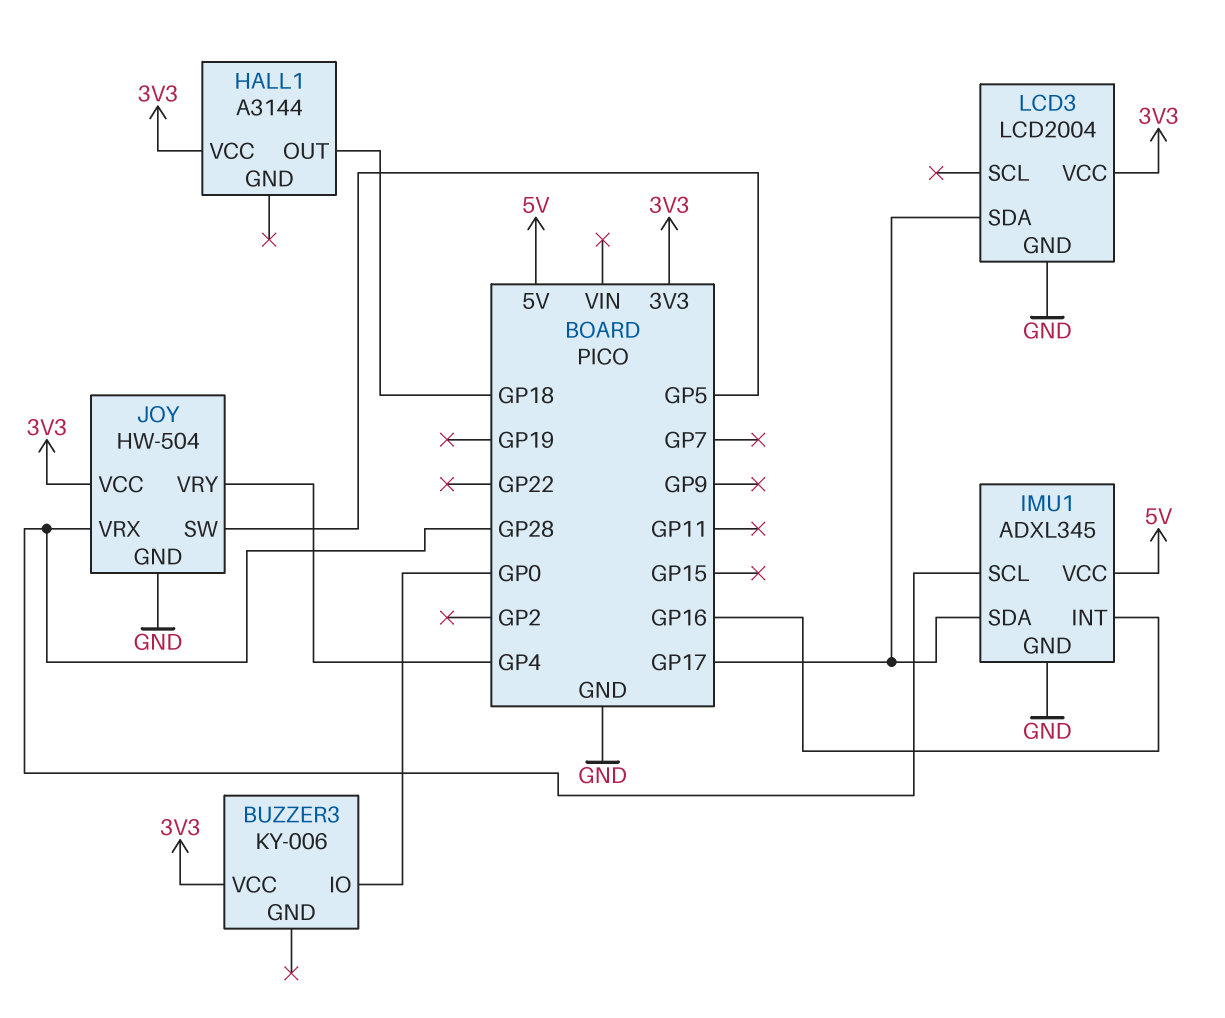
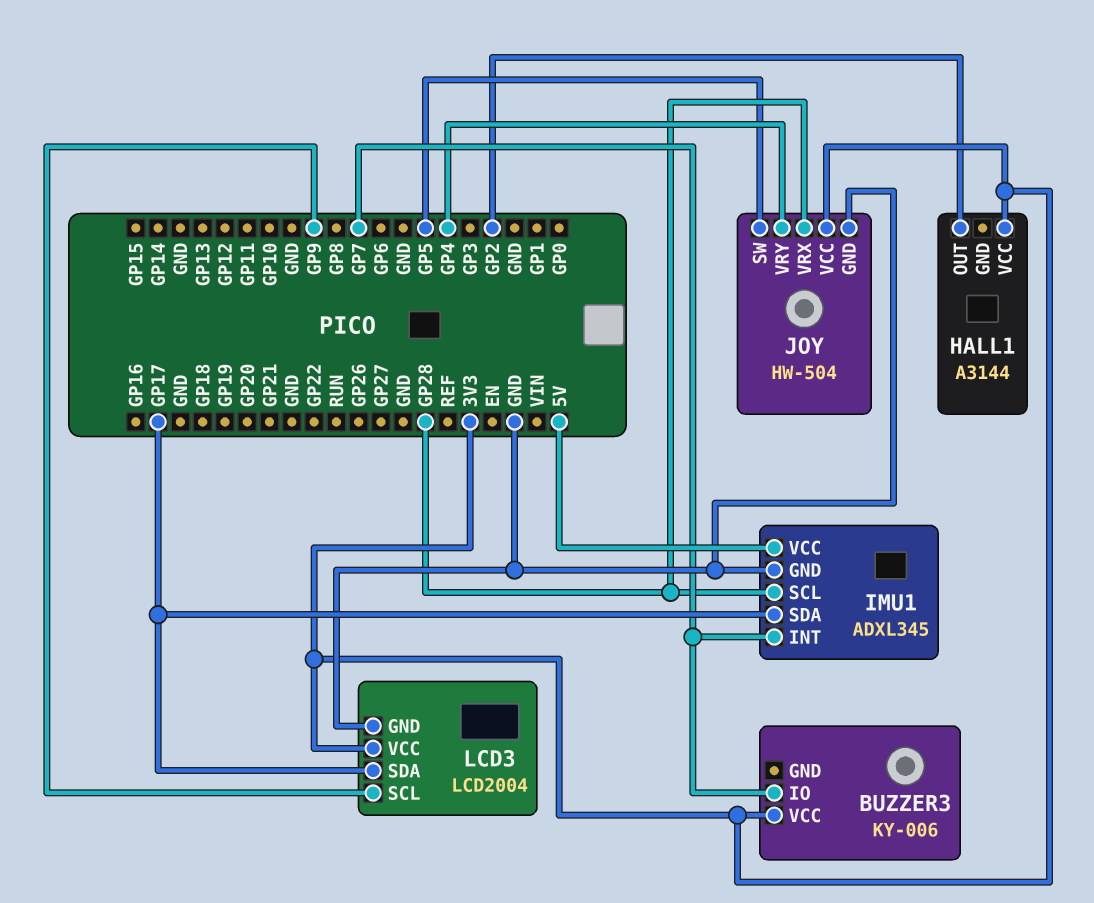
BUZZER3 pin IO: GP0 -> GP7
HALL1 pin OUT: GP18 -> GP2
IMU1 pin INT: GP16 -> GP7
LCD3 pin SCL: none -> GP9

